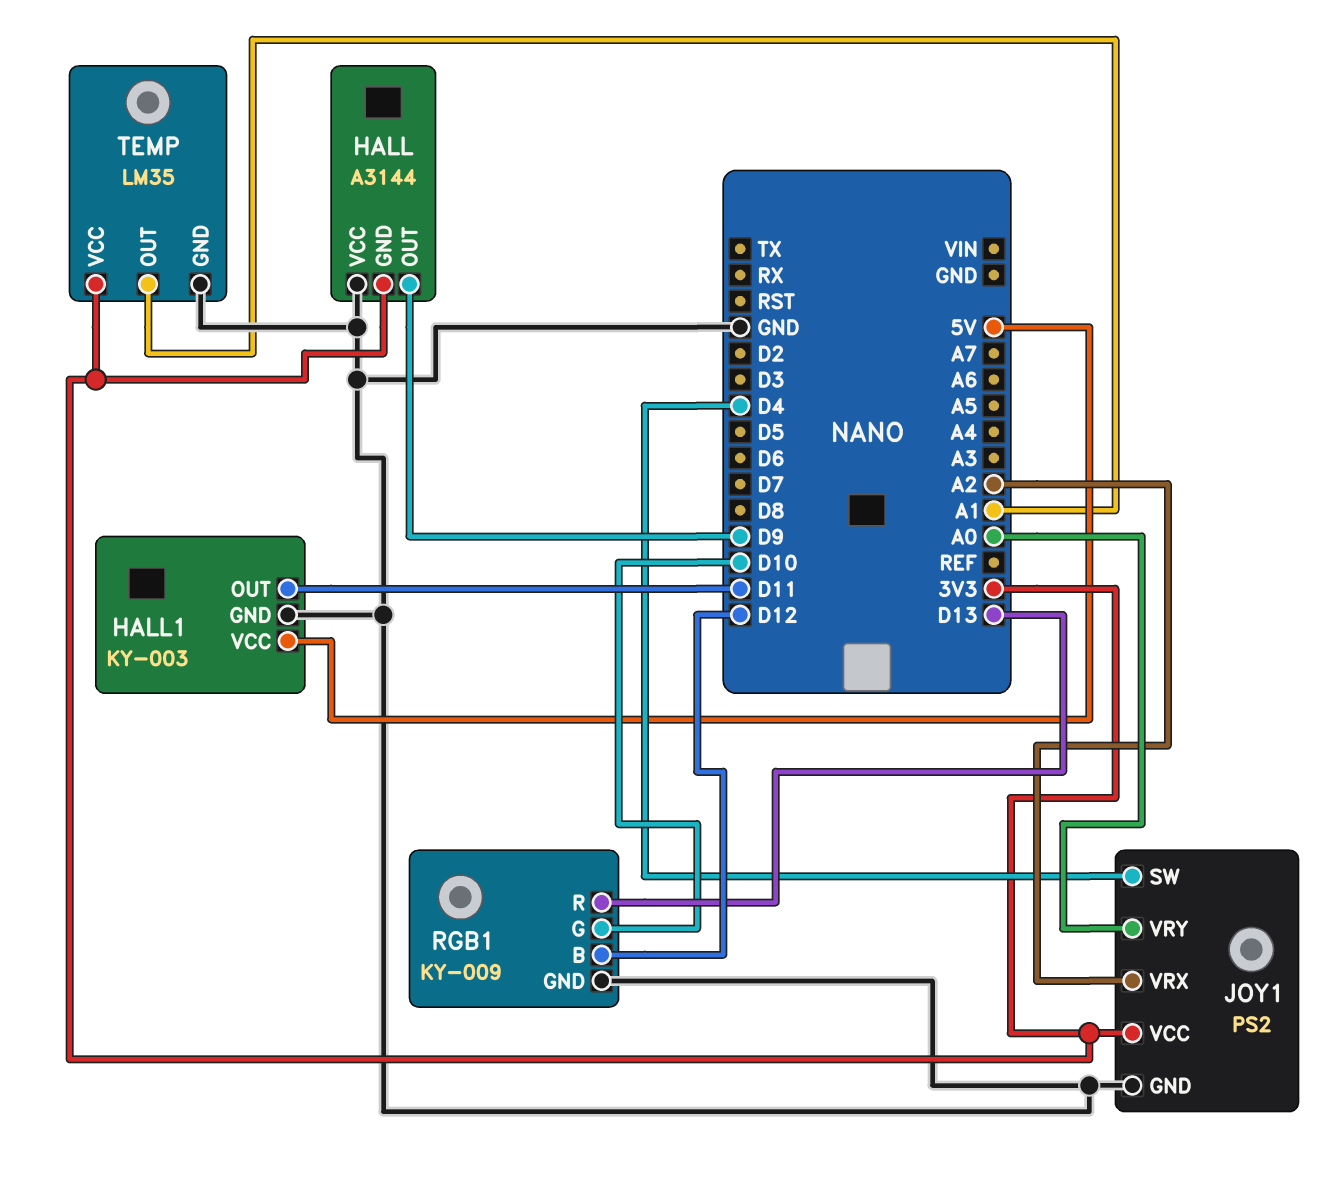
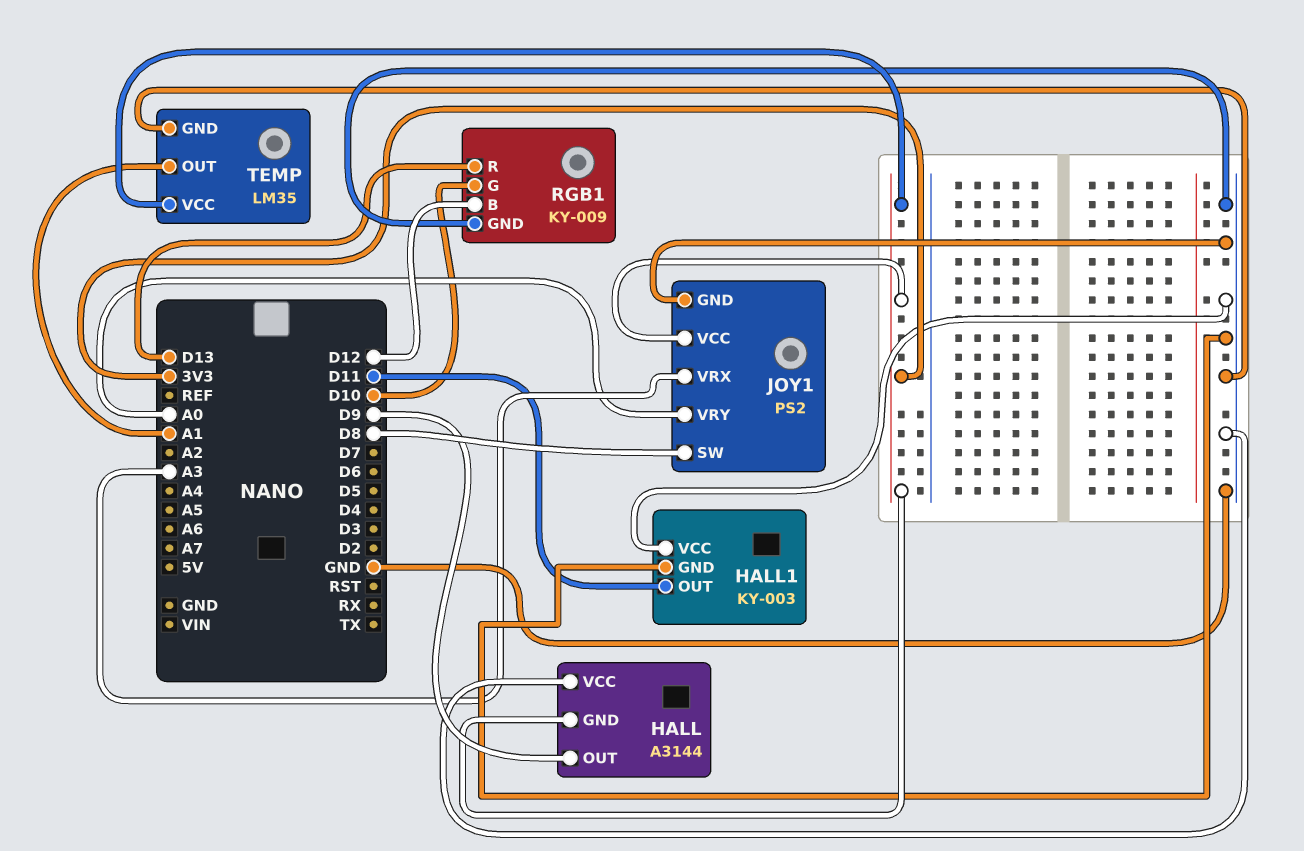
HALL1 pin VCC: 5V -> GND
JOY1 pin SW: D4 -> D8
JOY1 pin VRX: A2 -> A3

